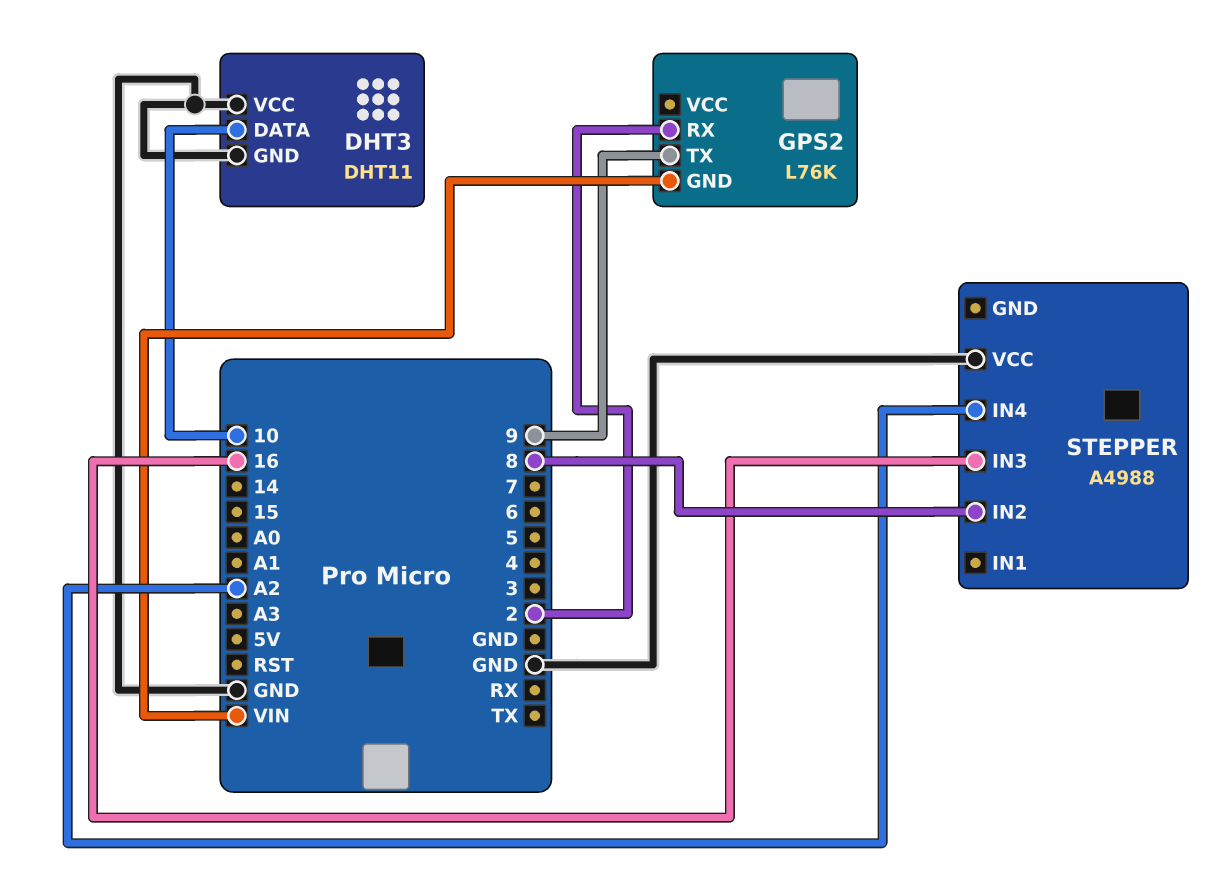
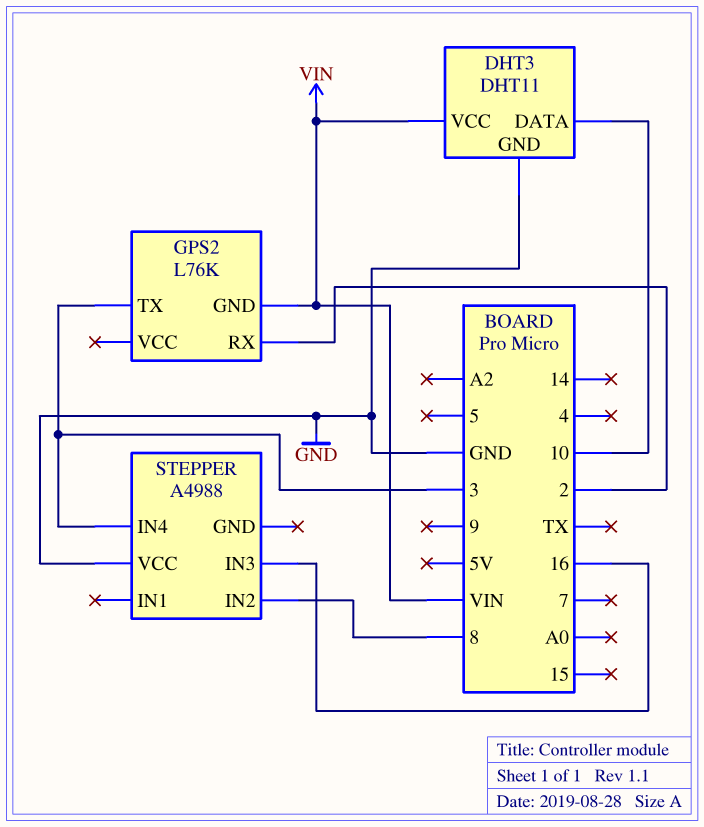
DHT3 pin VCC: GND -> VIN
GPS2 pin TX: 9 -> 3
STEPPER pin IN4: A2 -> 3

